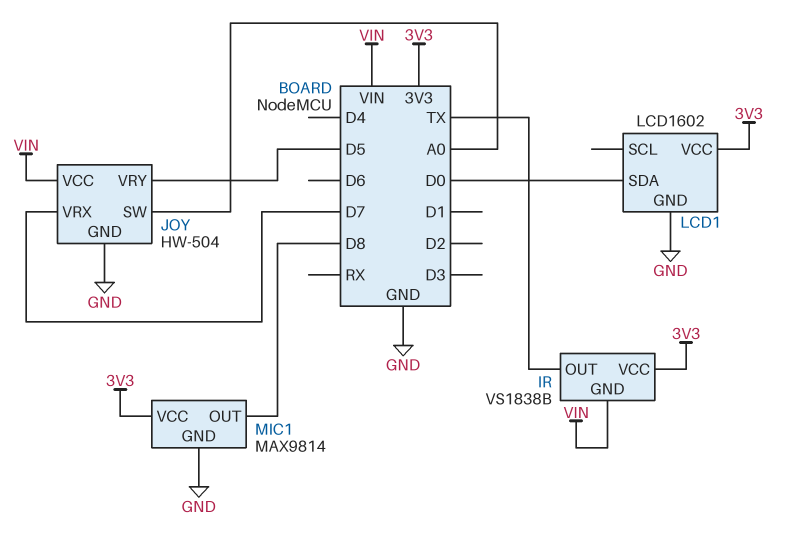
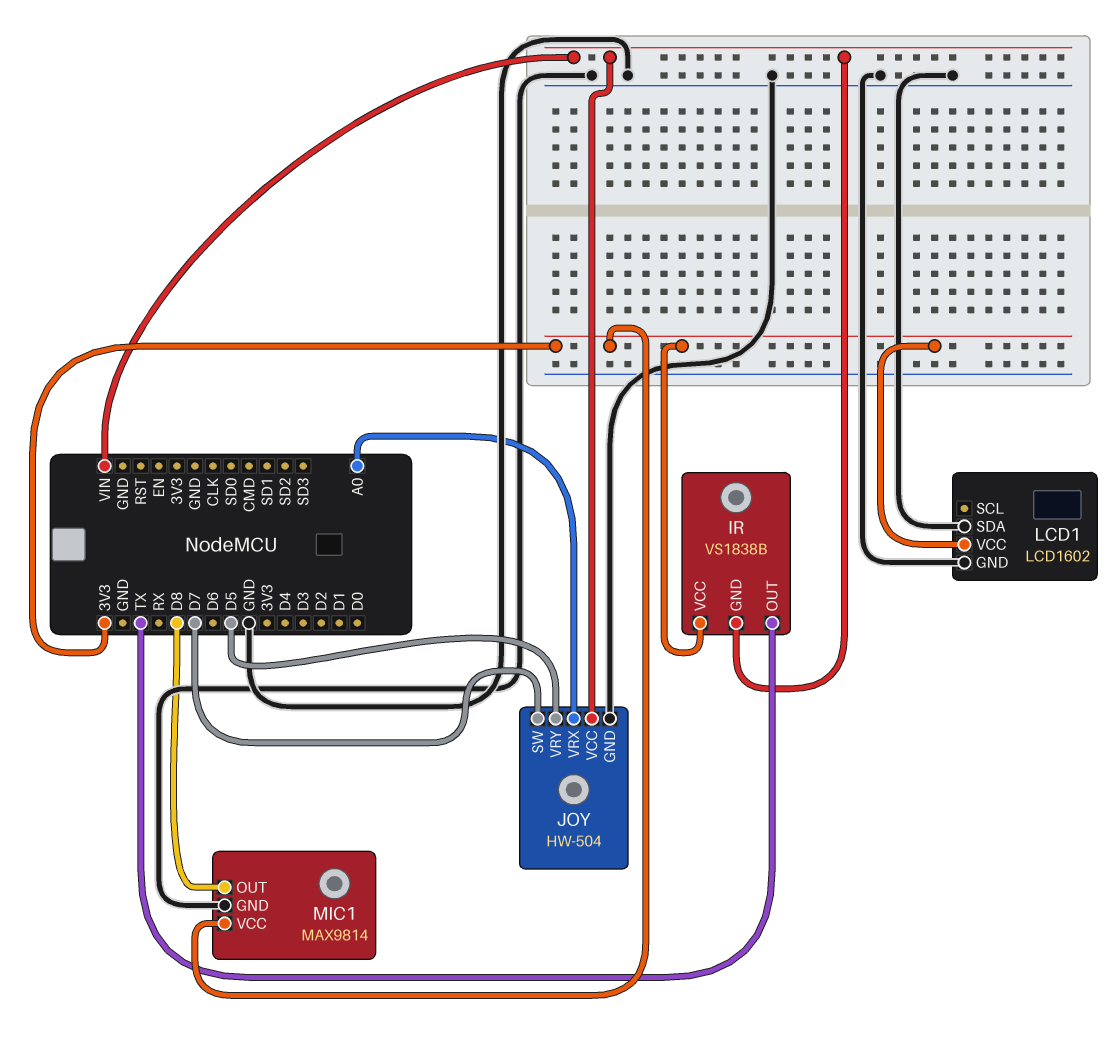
JOY pin SW: A0 -> D7
JOY pin VRX: D7 -> A0
LCD1 pin SDA: D0 -> GND

